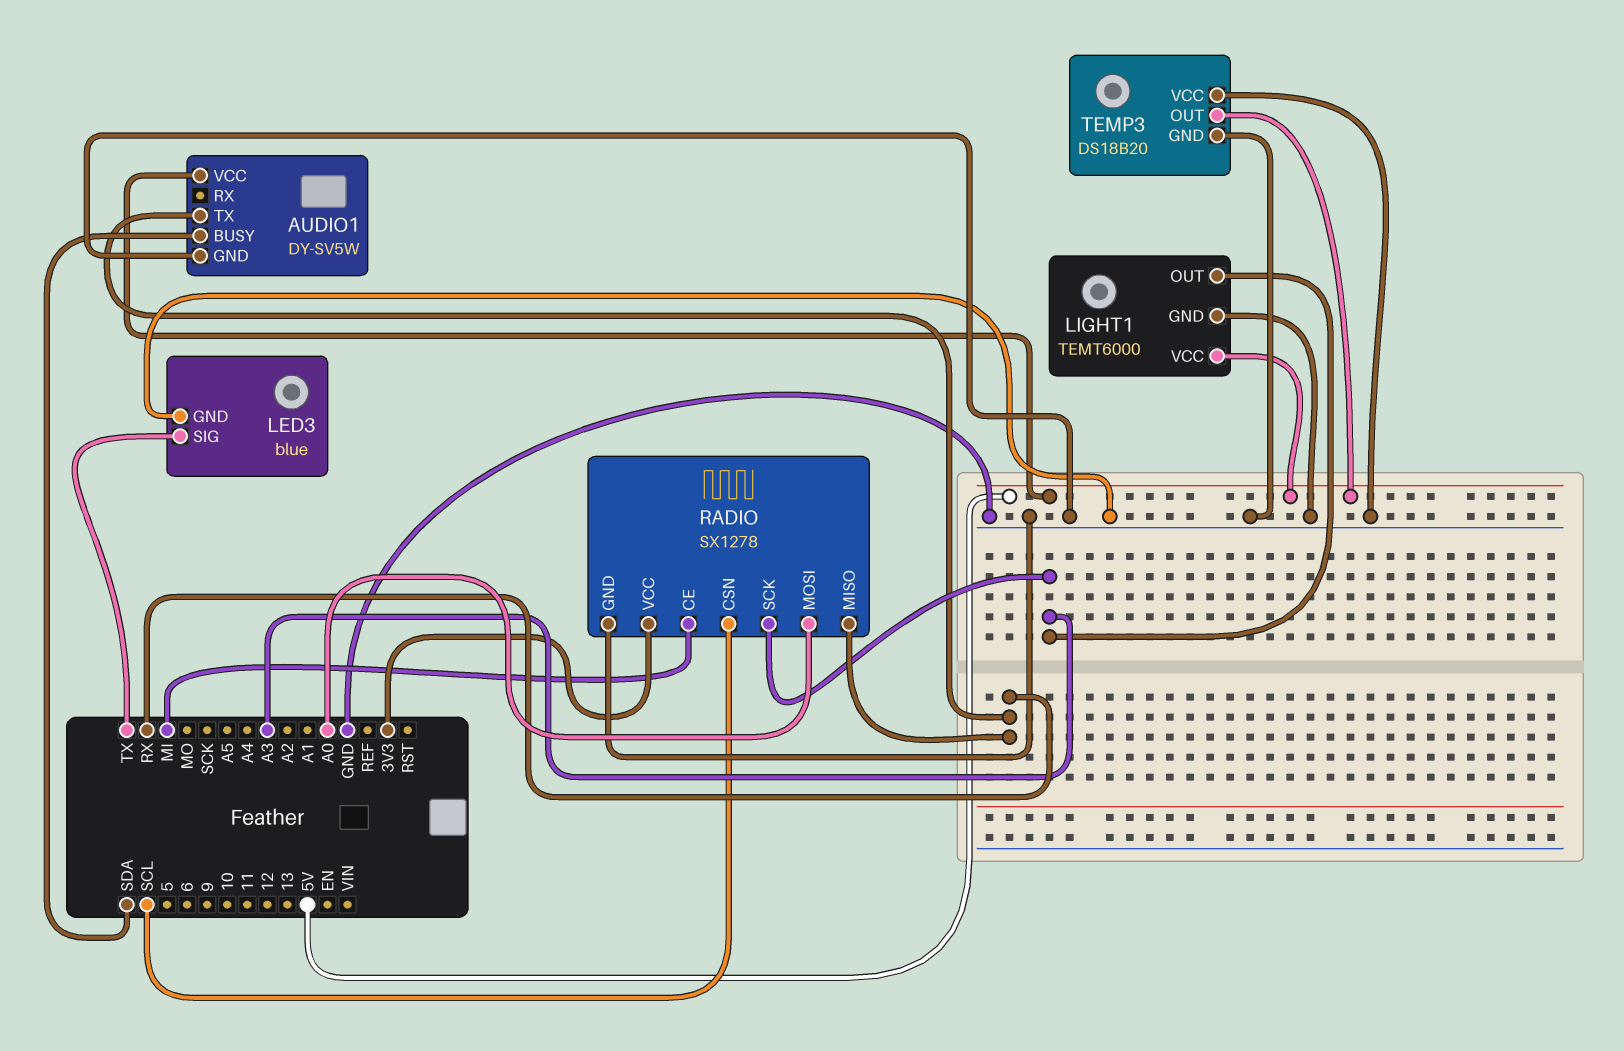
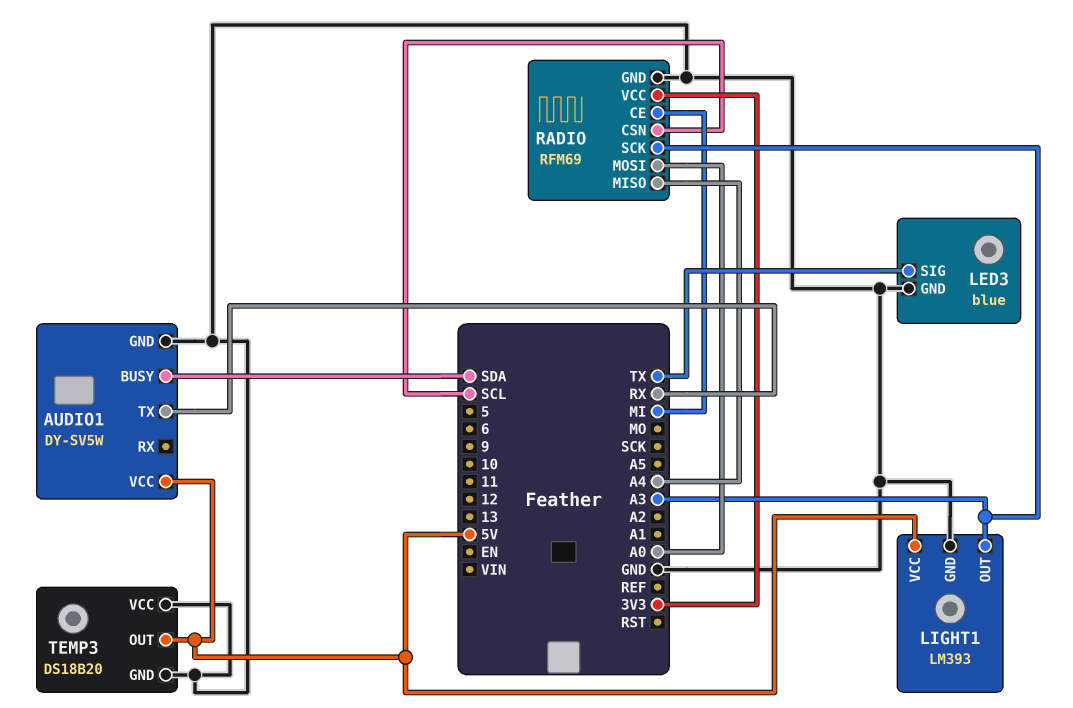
LIGHT1: TEMT6000 -> LM393
RADIO: SX1278 -> RFM69
RADIO pin MISO: RX -> A4

